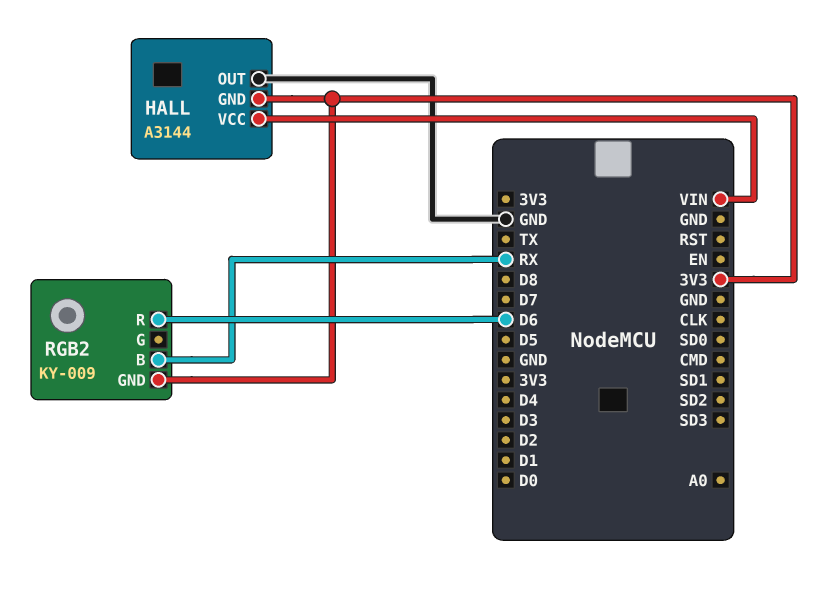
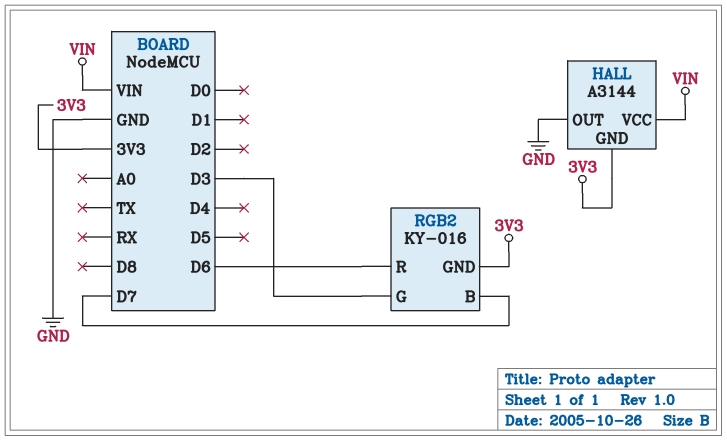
RGB2: KY-009 -> KY-016
RGB2 pin B: RX -> D7
RGB2 pin G: none -> D3

